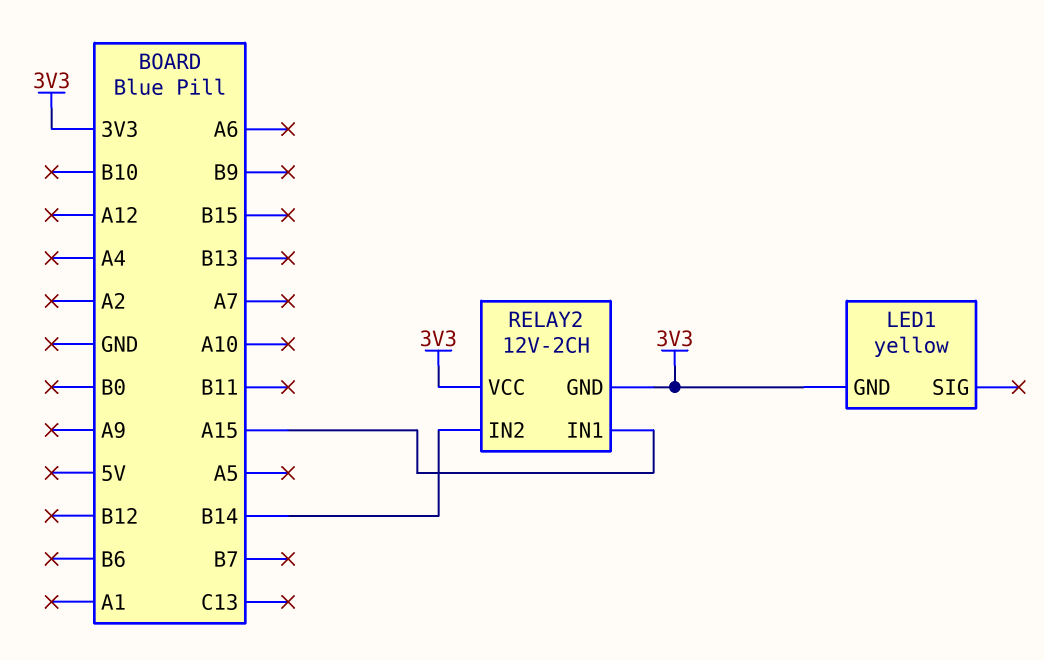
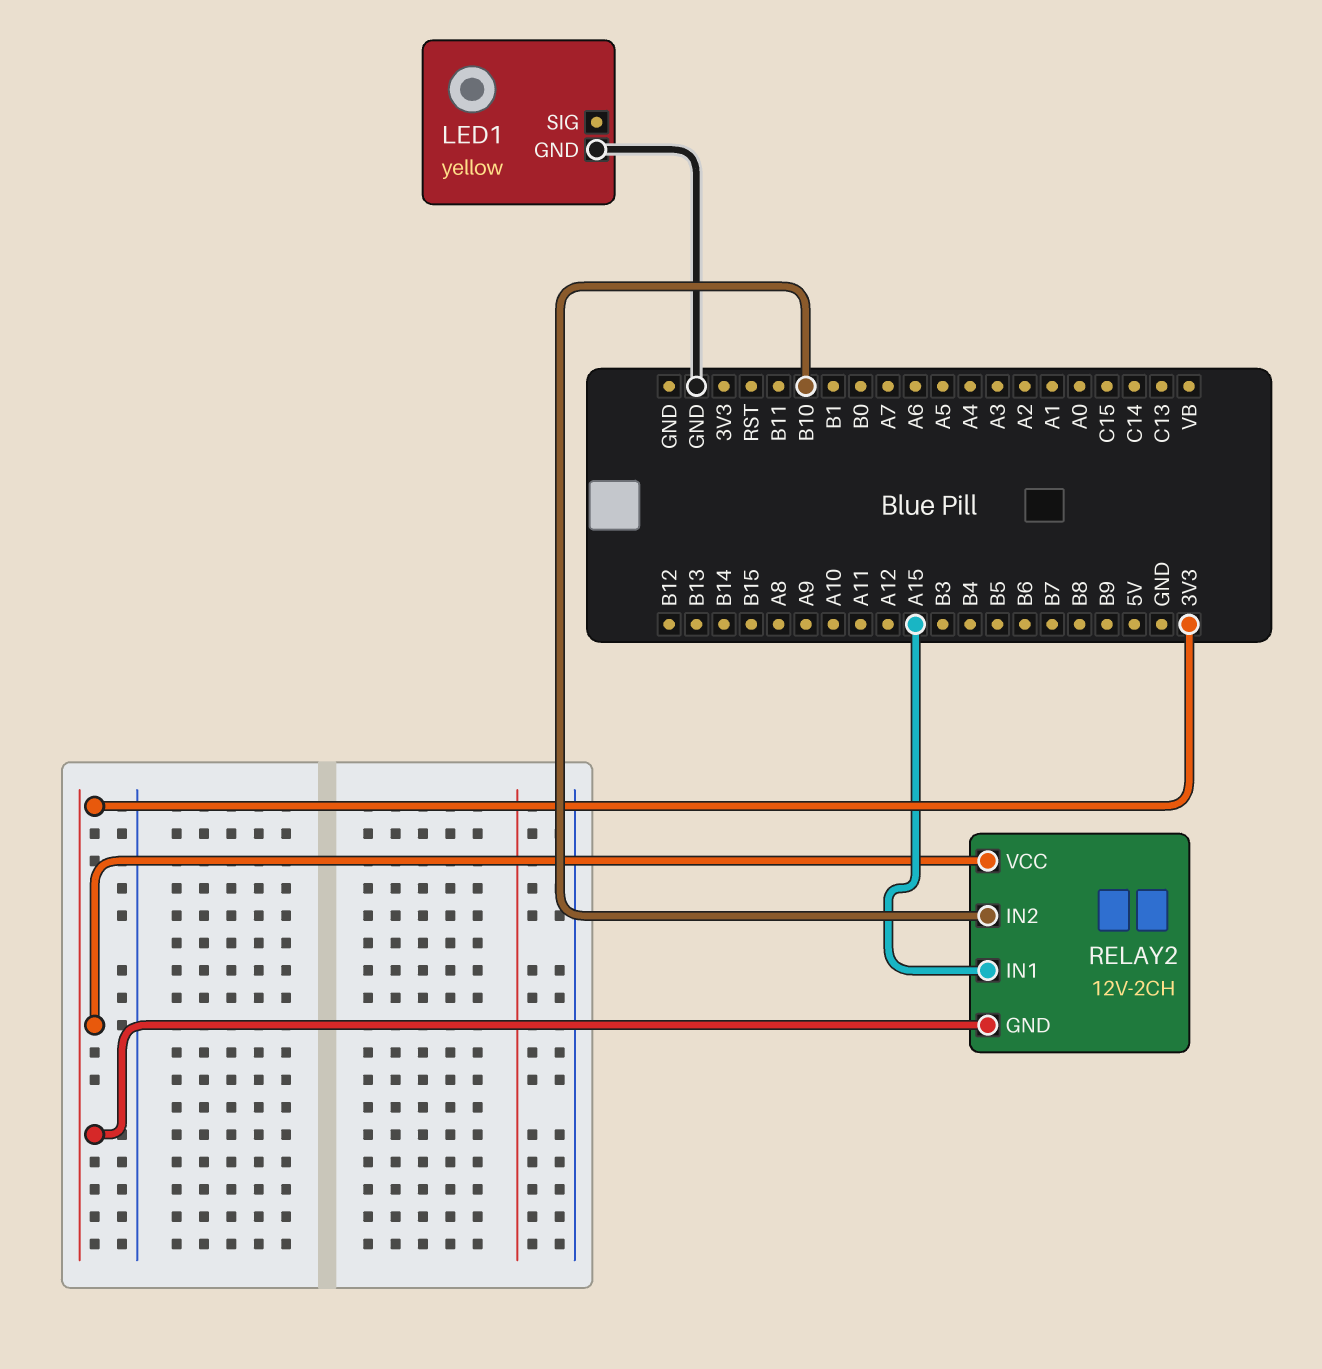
LED1 pin GND: 3V3 -> GND
RELAY2 pin IN2: B14 -> B10

